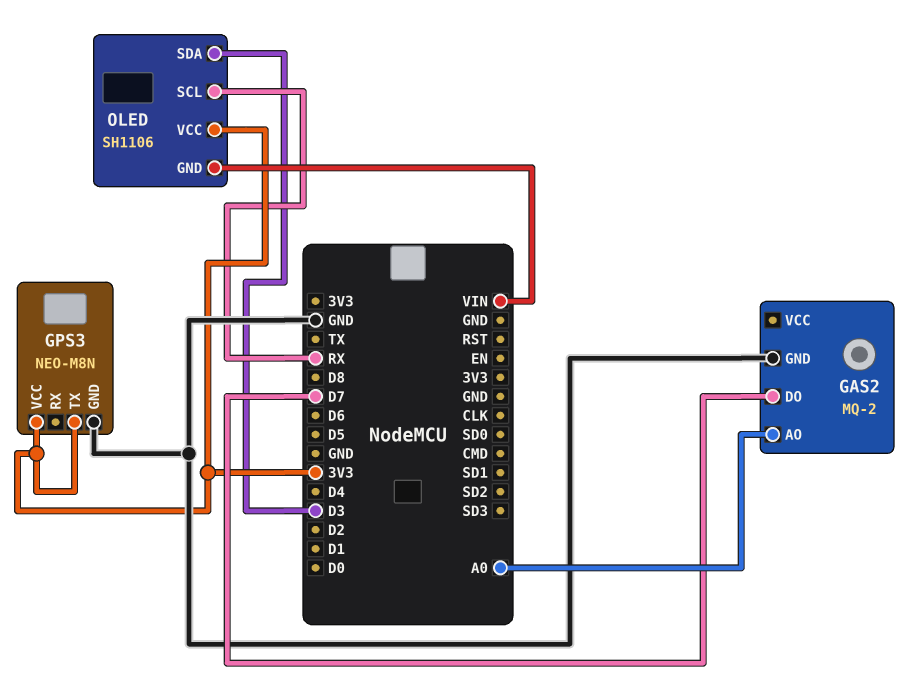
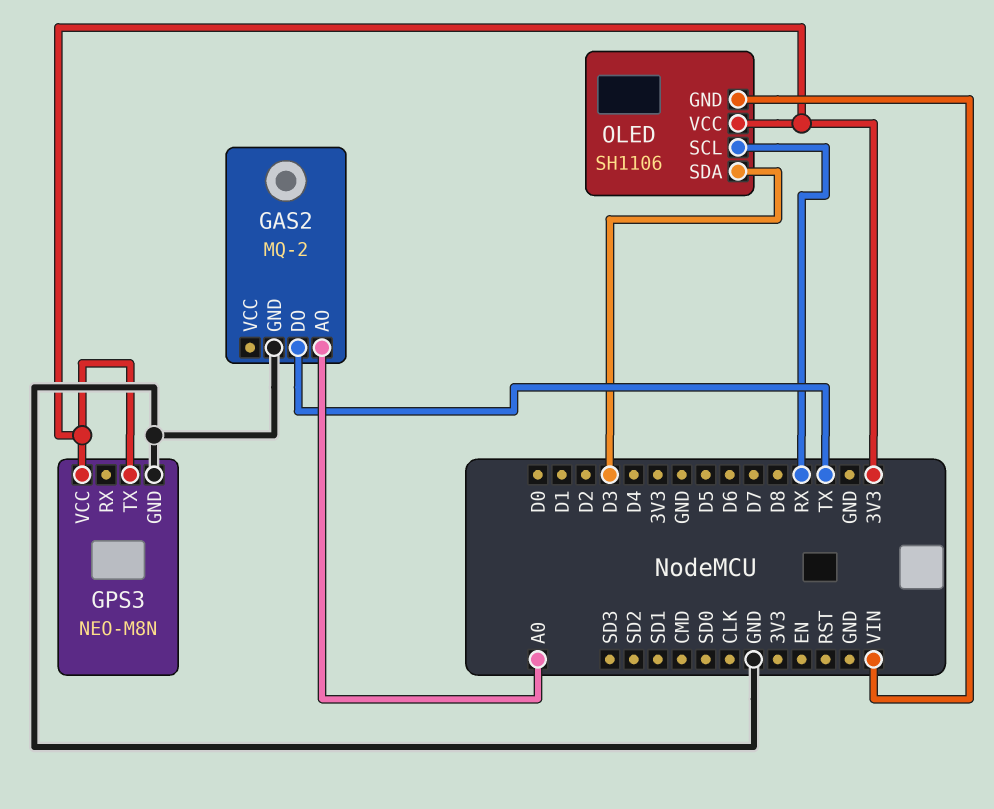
GAS2 pin DO: D7 -> TX

